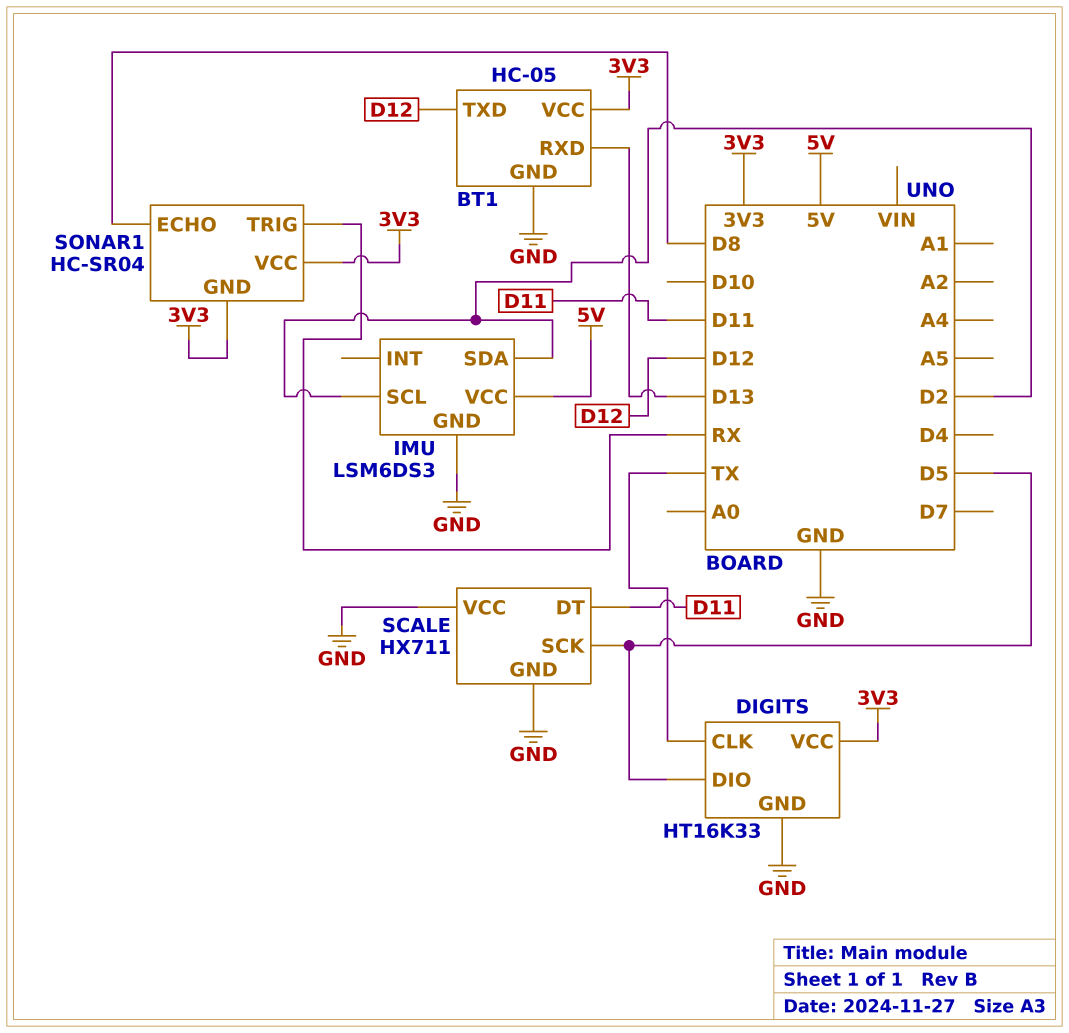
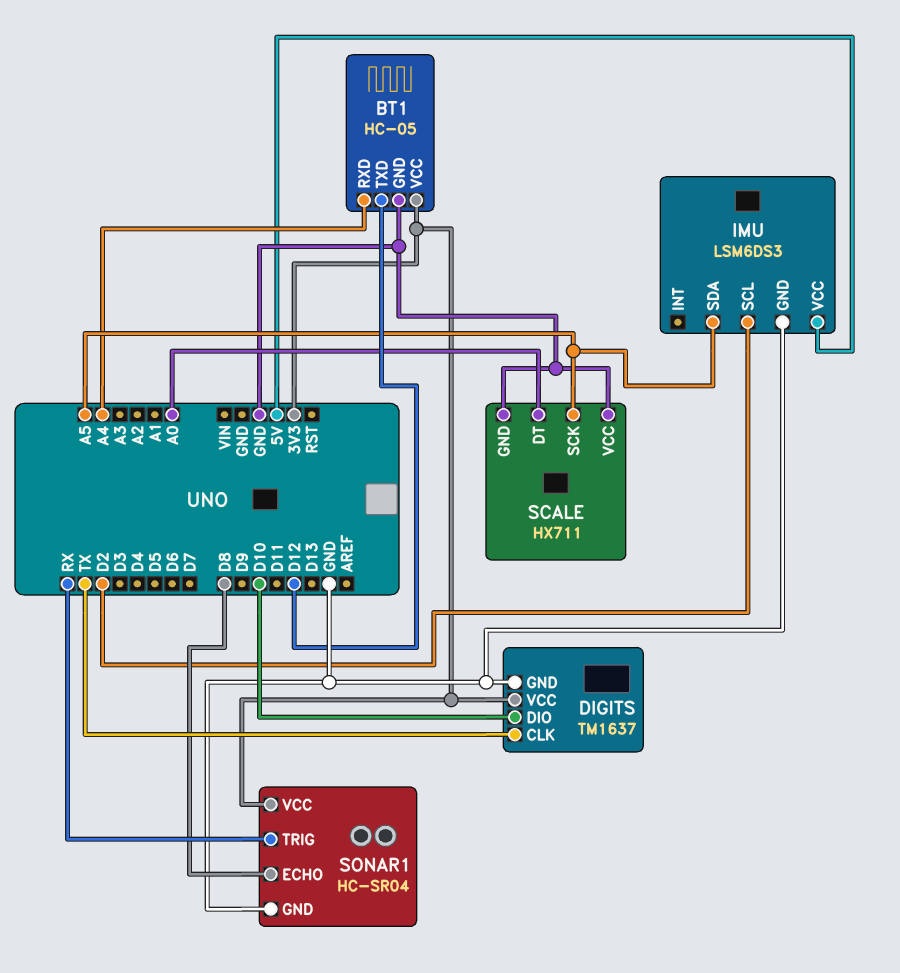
BT1 pin RXD: D13 -> A4
DIGITS: HT16K33 -> TM1637
DIGITS pin DIO: D5 -> D10
IMU pin SDA: D2 -> A5
SCALE pin DT: D11 -> A0
SCALE pin SCK: D5 -> A5
SONAR1 pin GND: 3V3 -> GND

